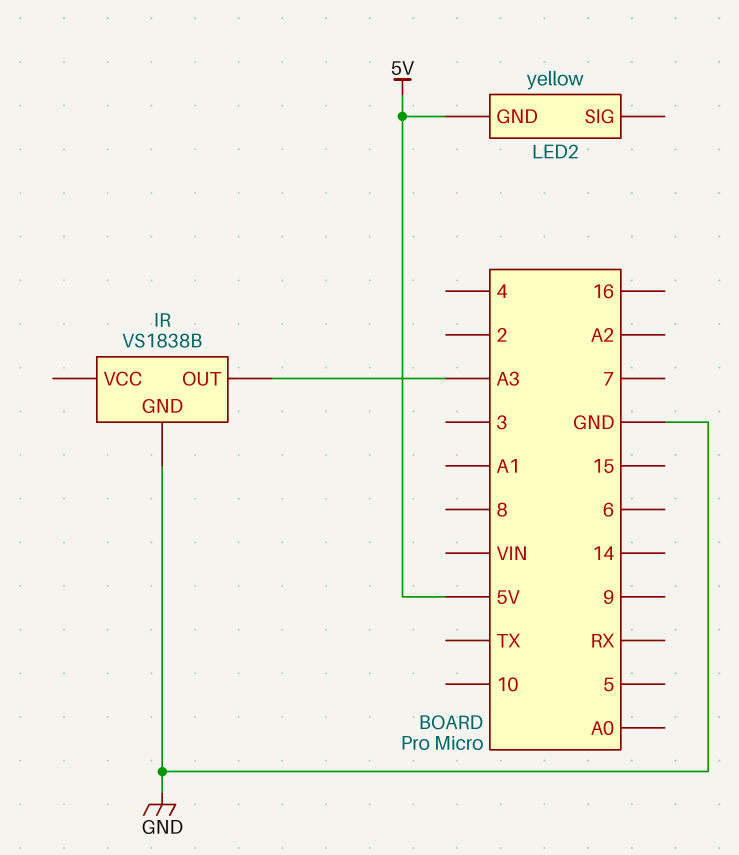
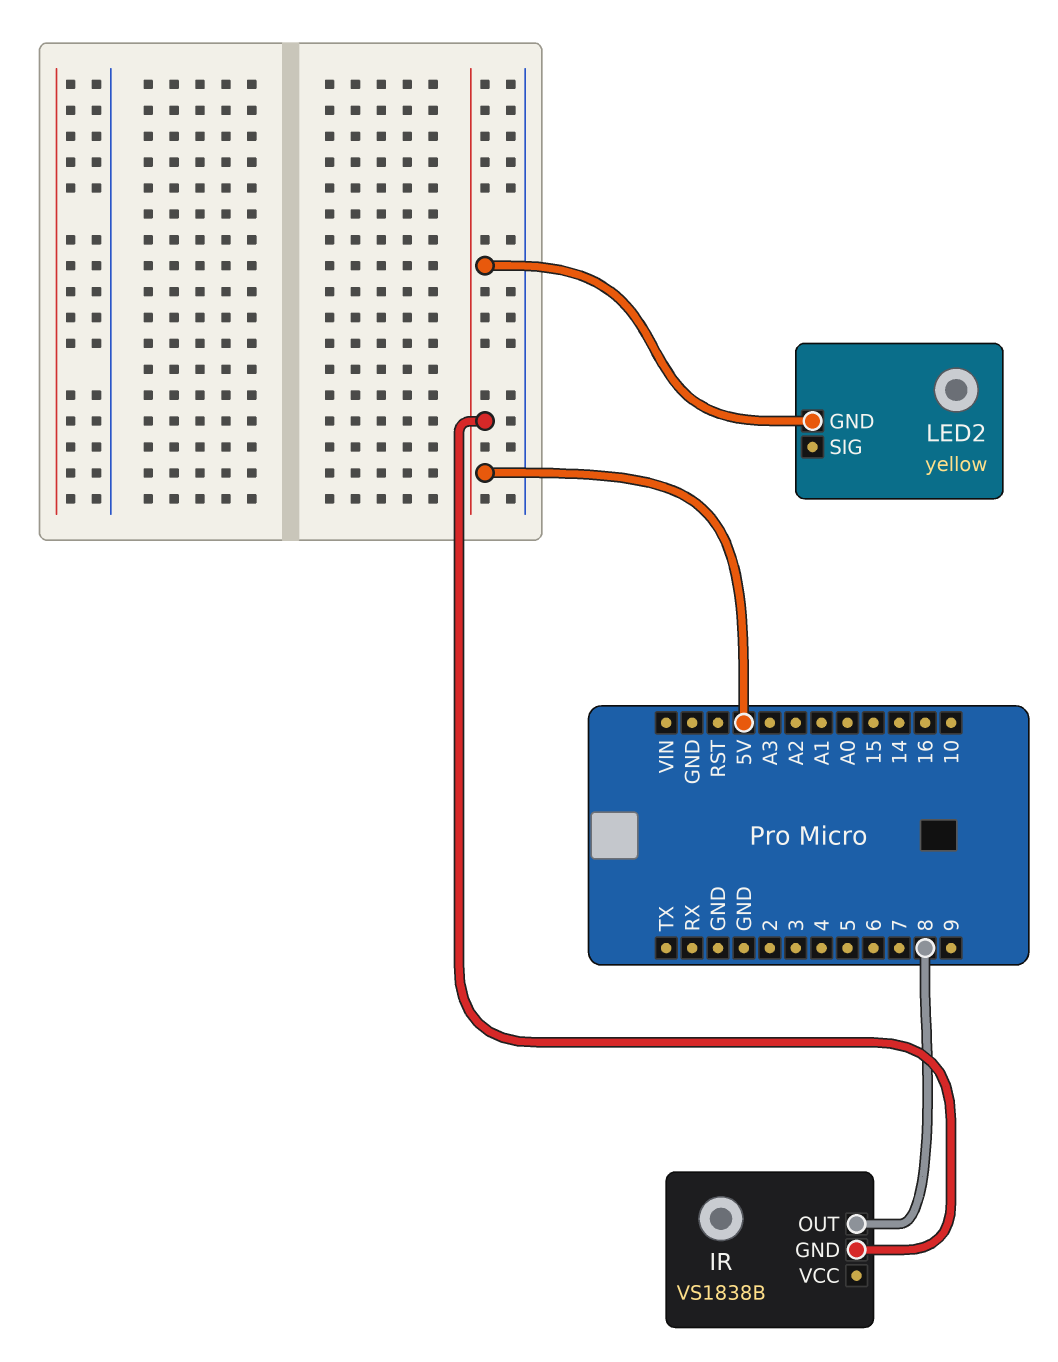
IR pin GND: GND -> 5V
IR pin OUT: A3 -> 8

